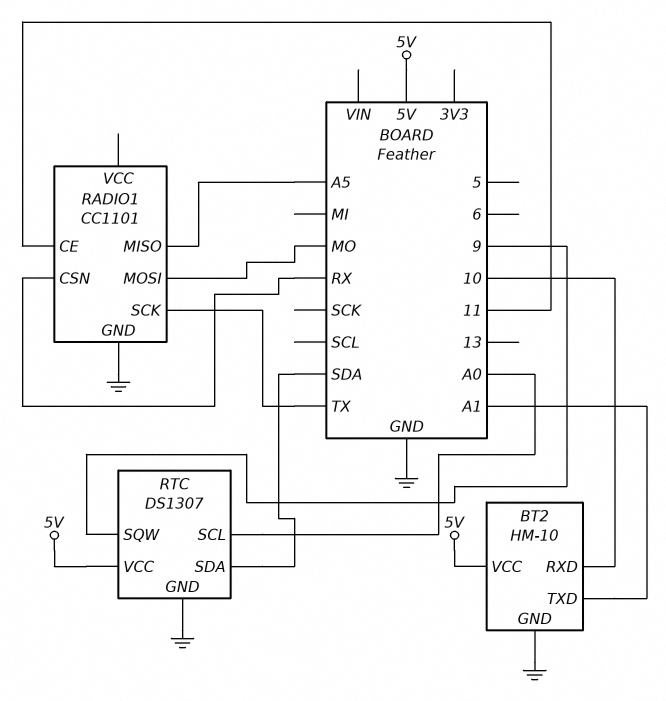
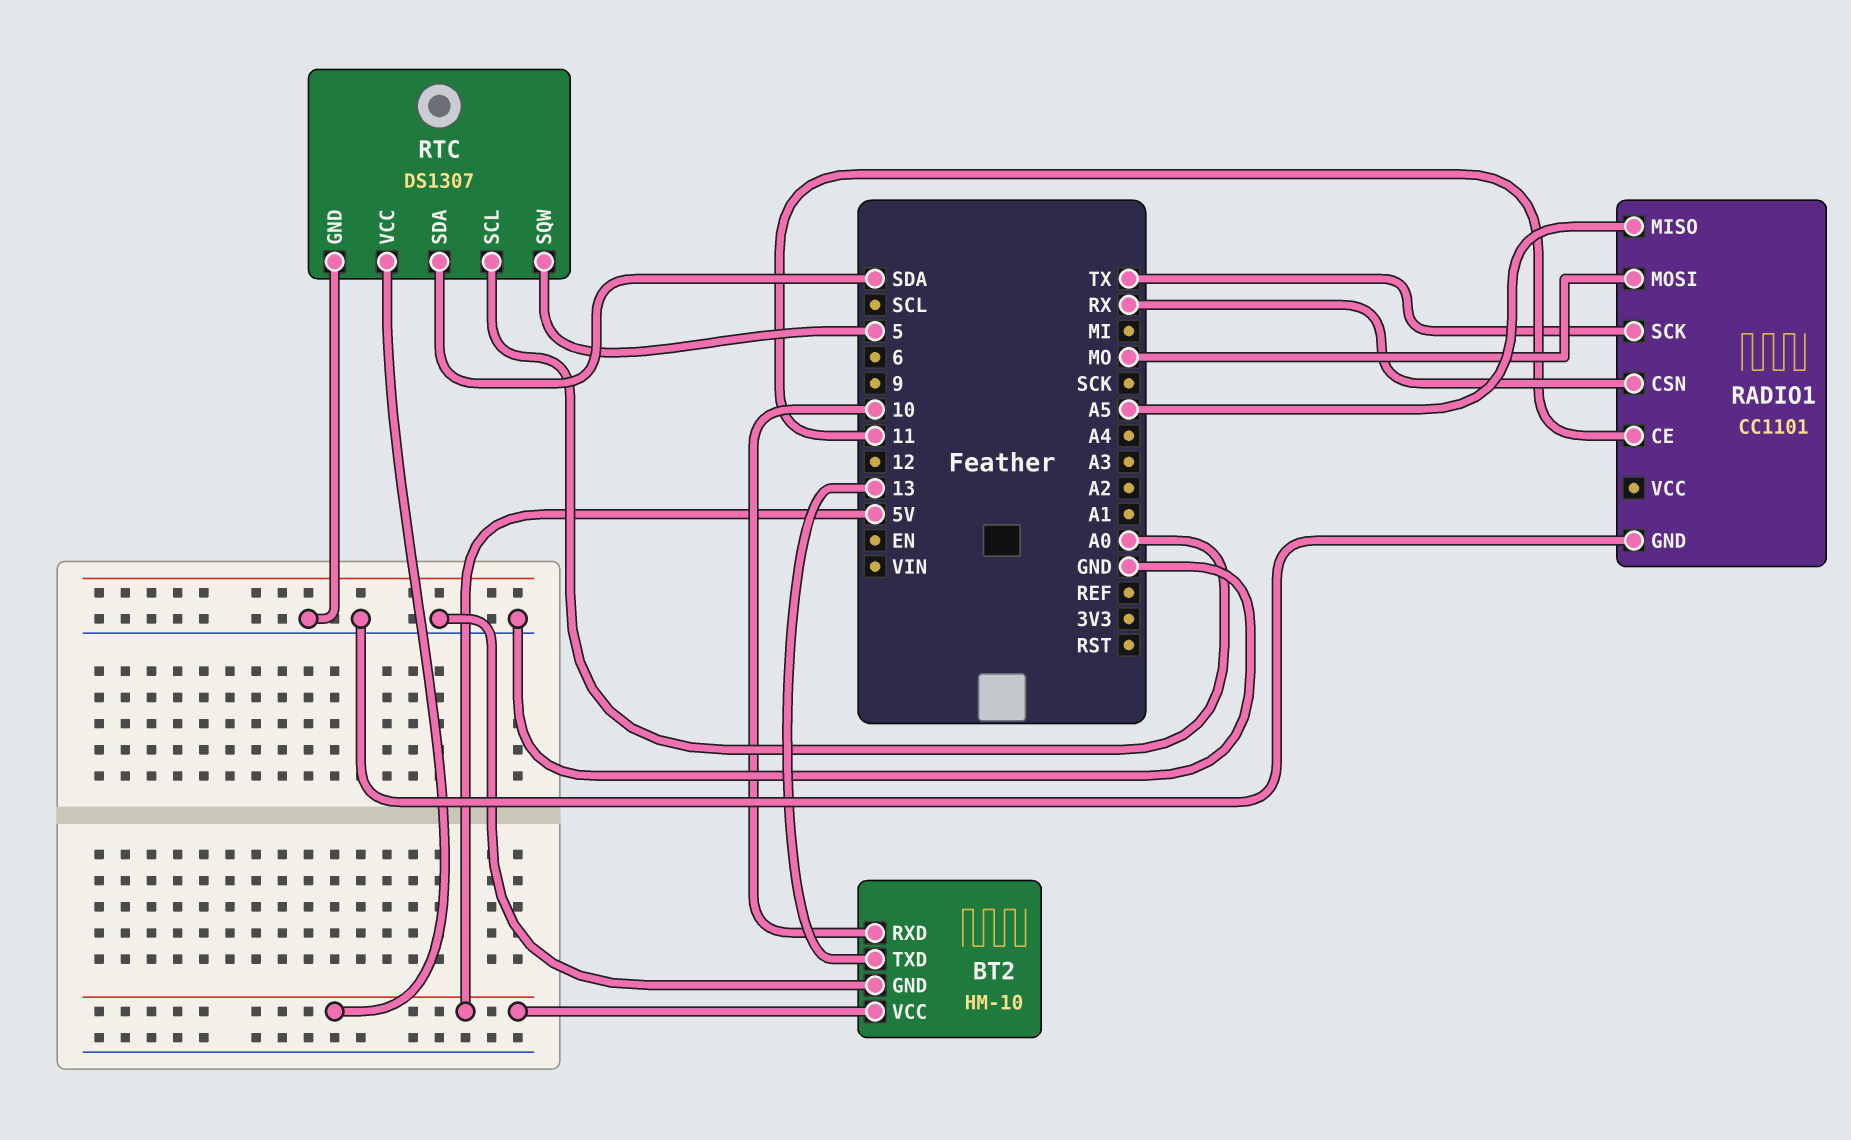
BT2 pin TXD: A1 -> 13
RTC pin SQW: 9 -> 5

